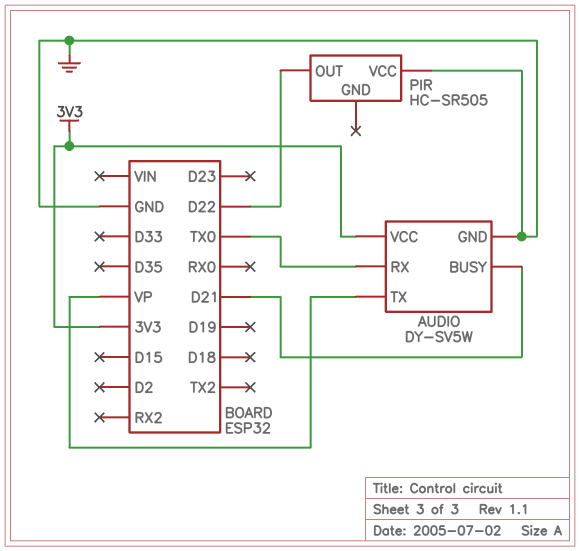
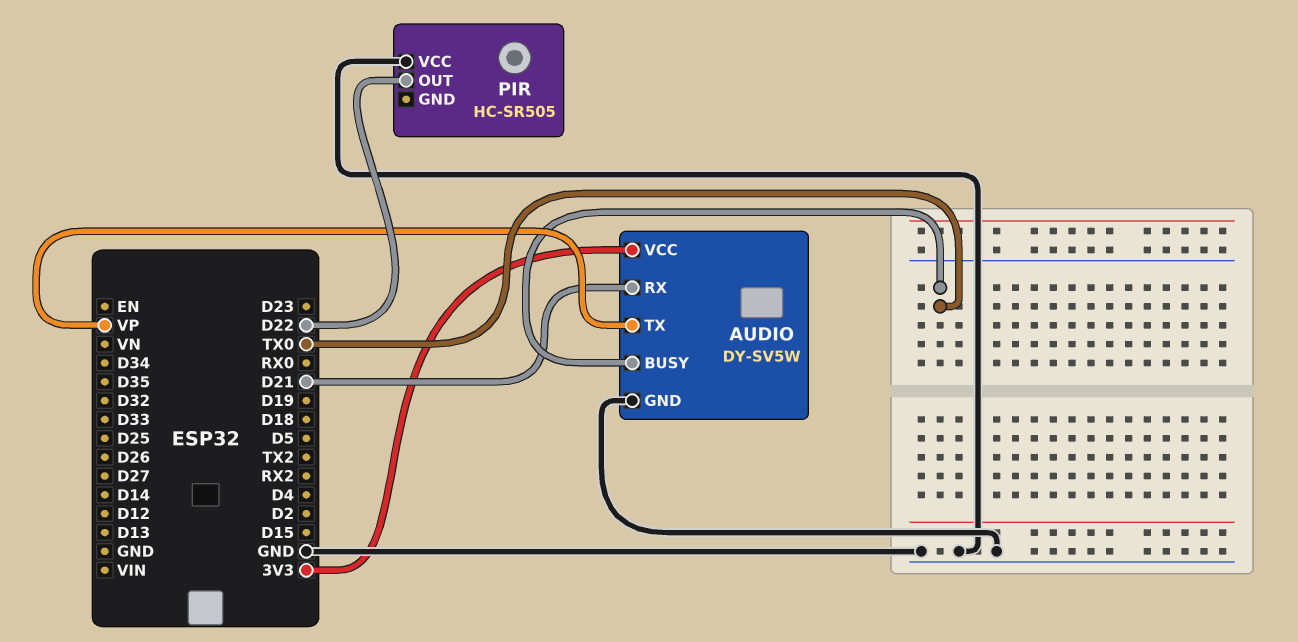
AUDIO pin BUSY: D21 -> TX0
AUDIO pin RX: TX0 -> D21

